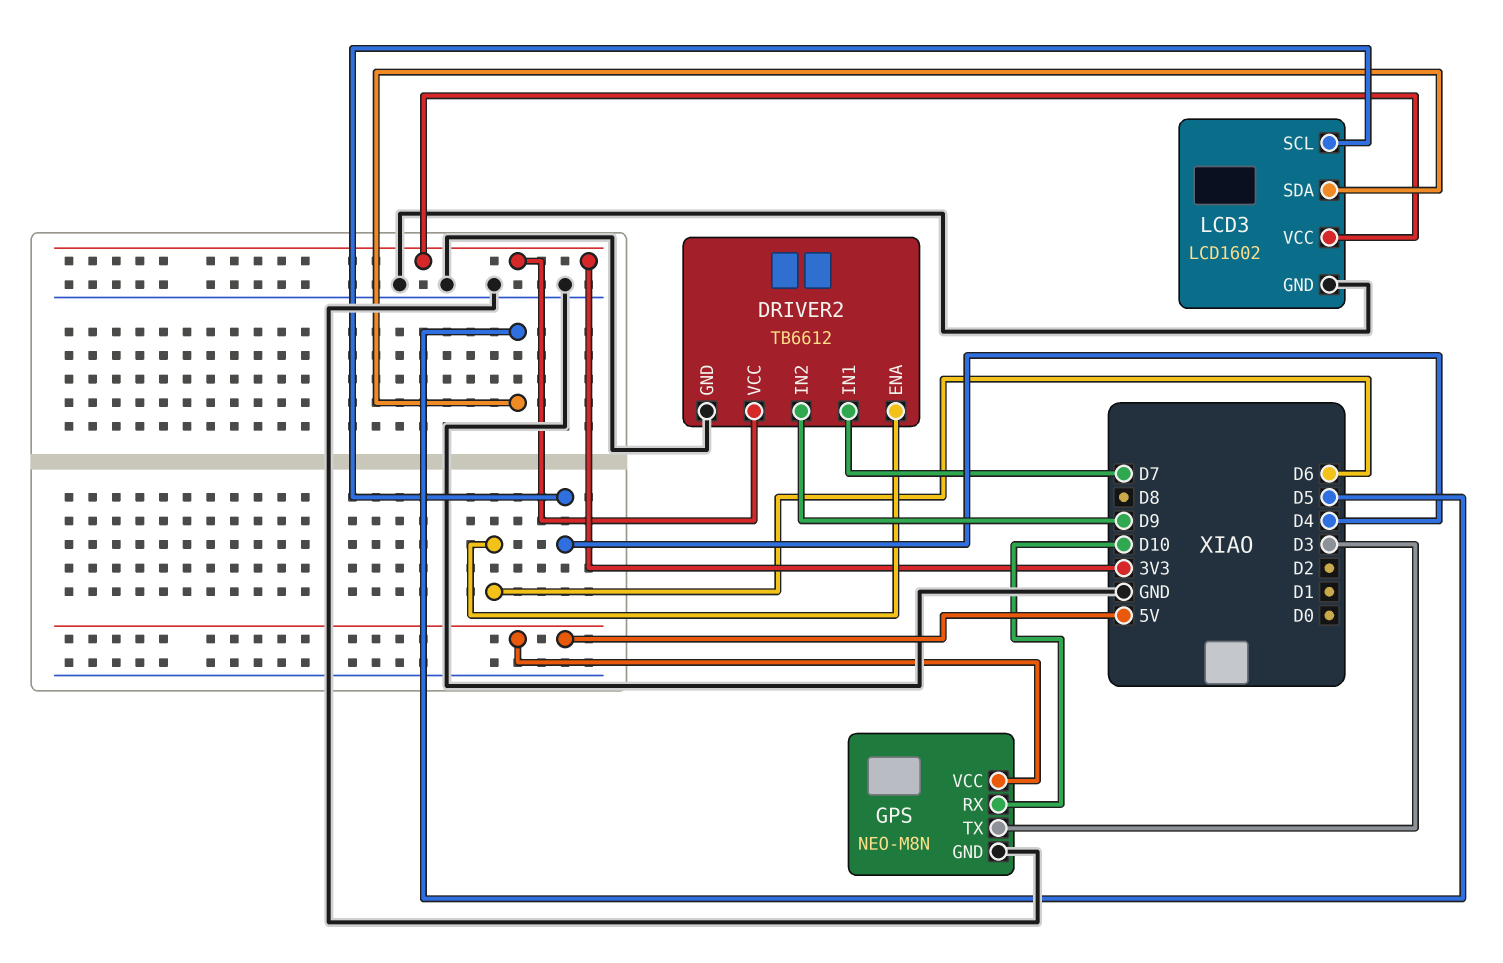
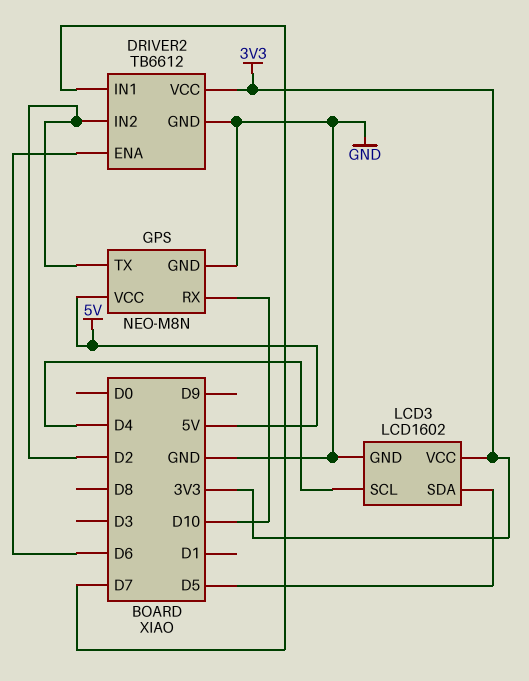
DRIVER2 pin IN2: D9 -> D2
GPS pin TX: D3 -> D2

